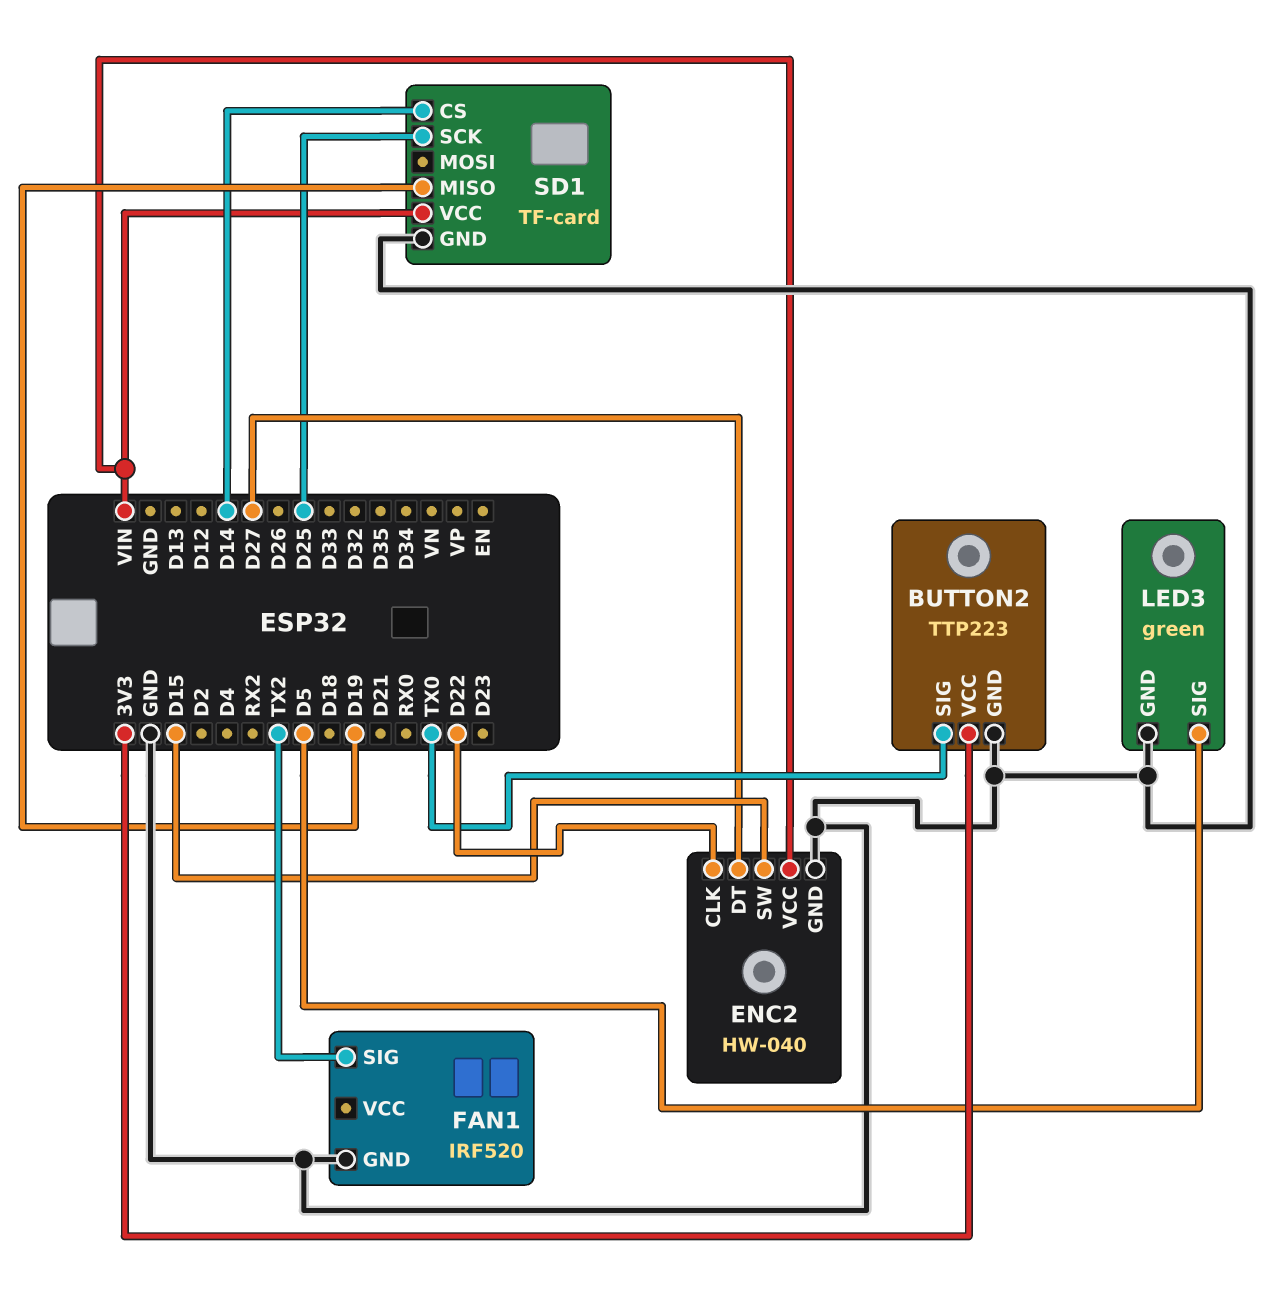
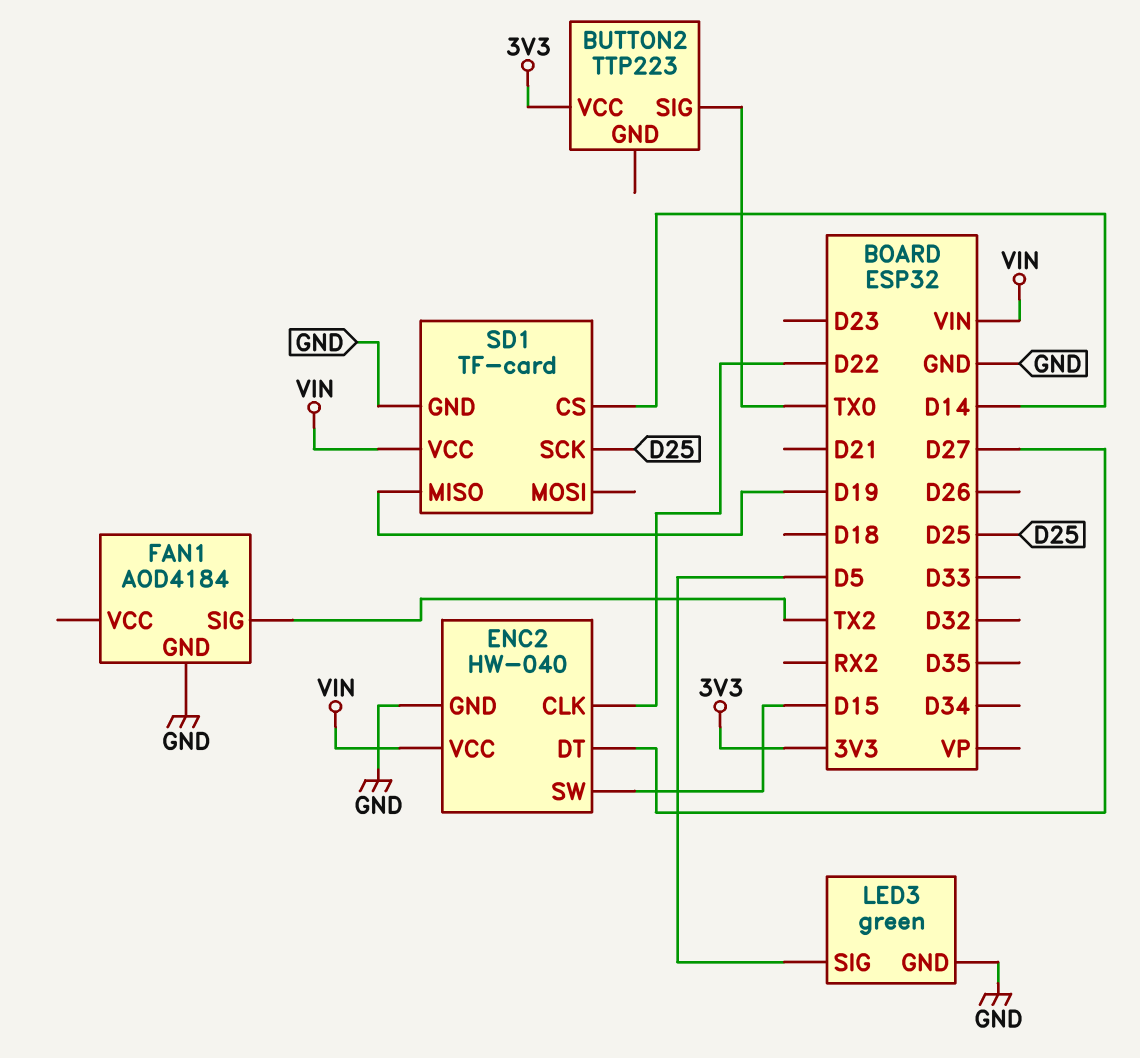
BUTTON2 pin GND: GND -> none
FAN1: IRF520 -> AOD4184

